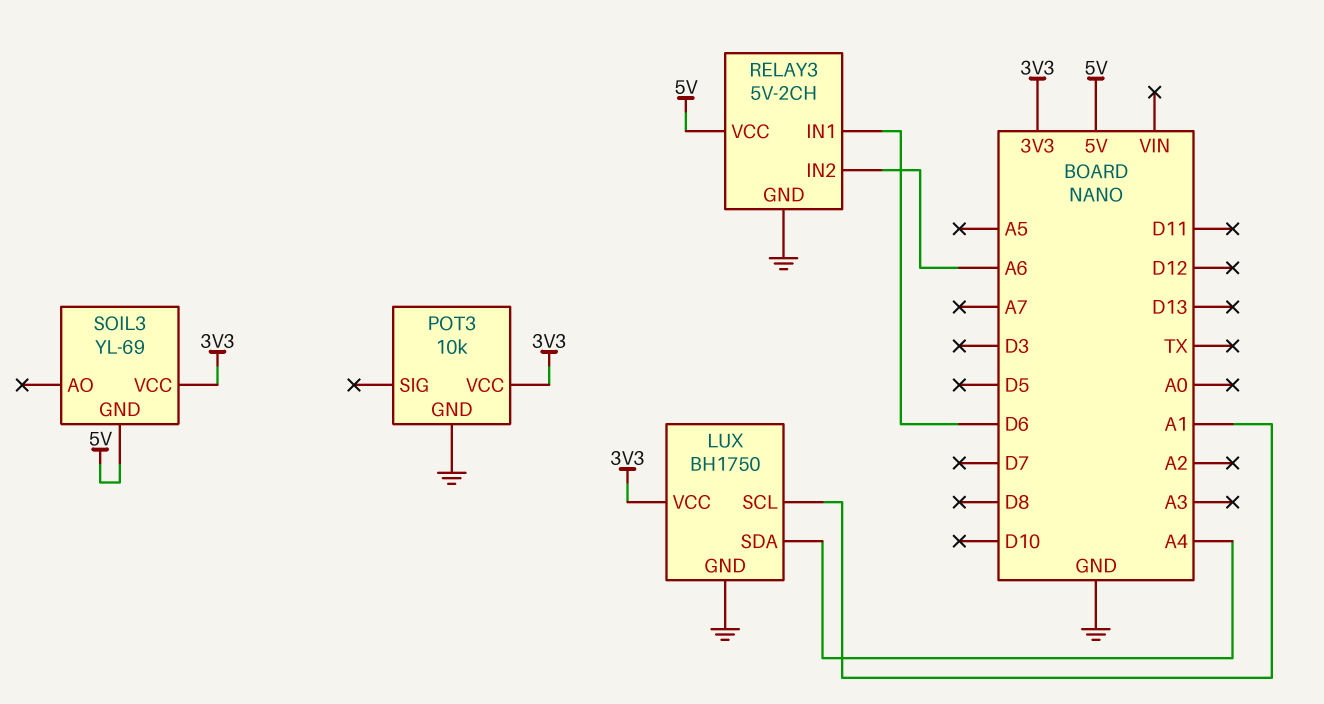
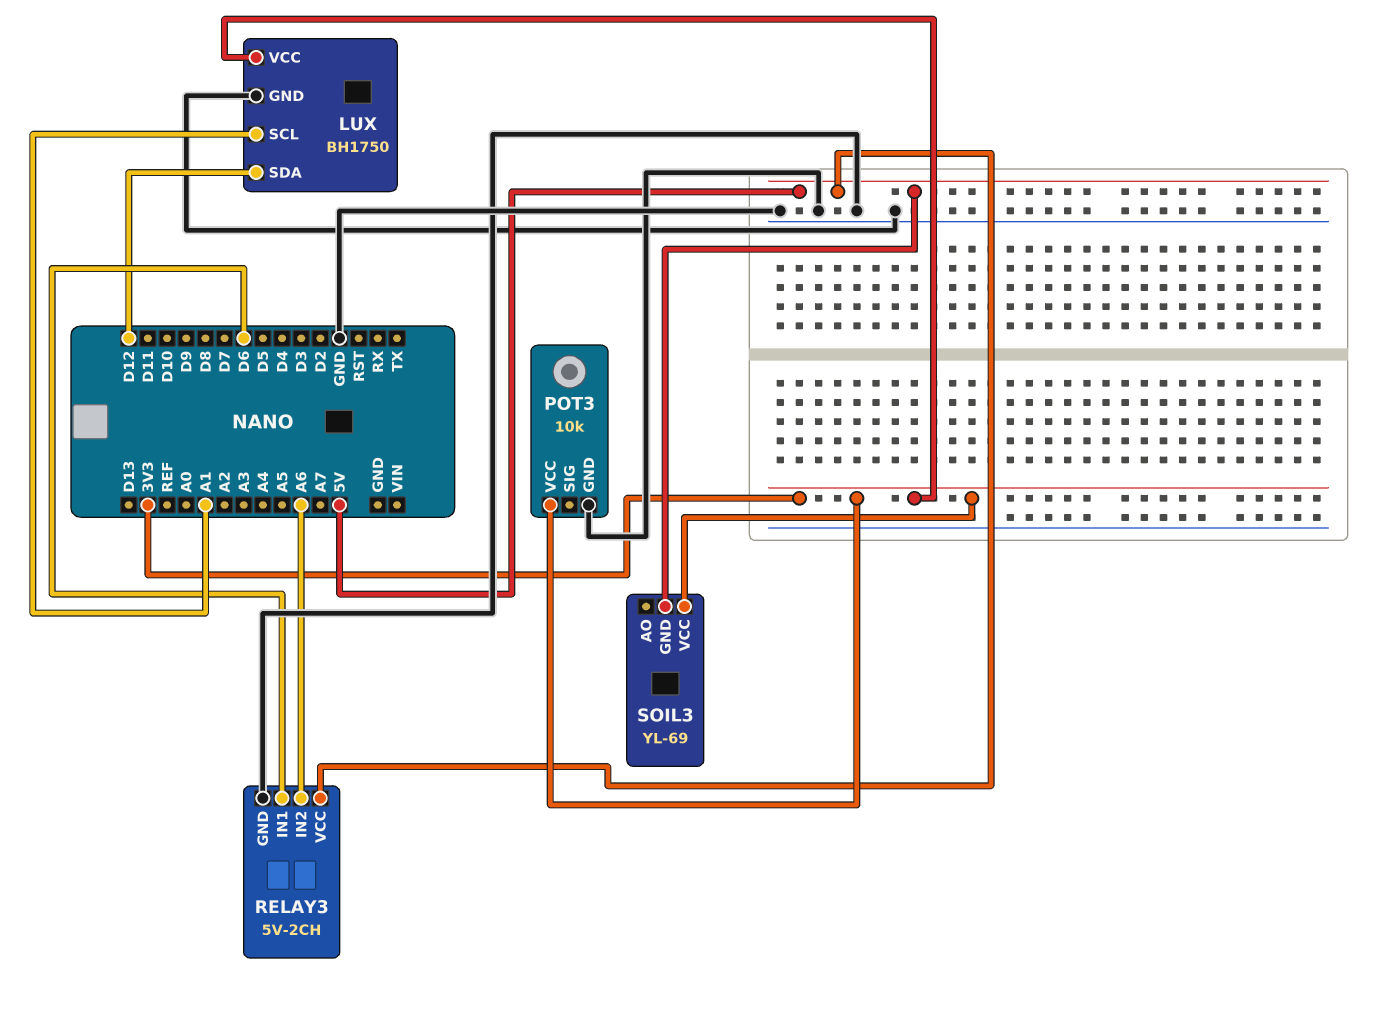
LUX pin SDA: A4 -> D12

